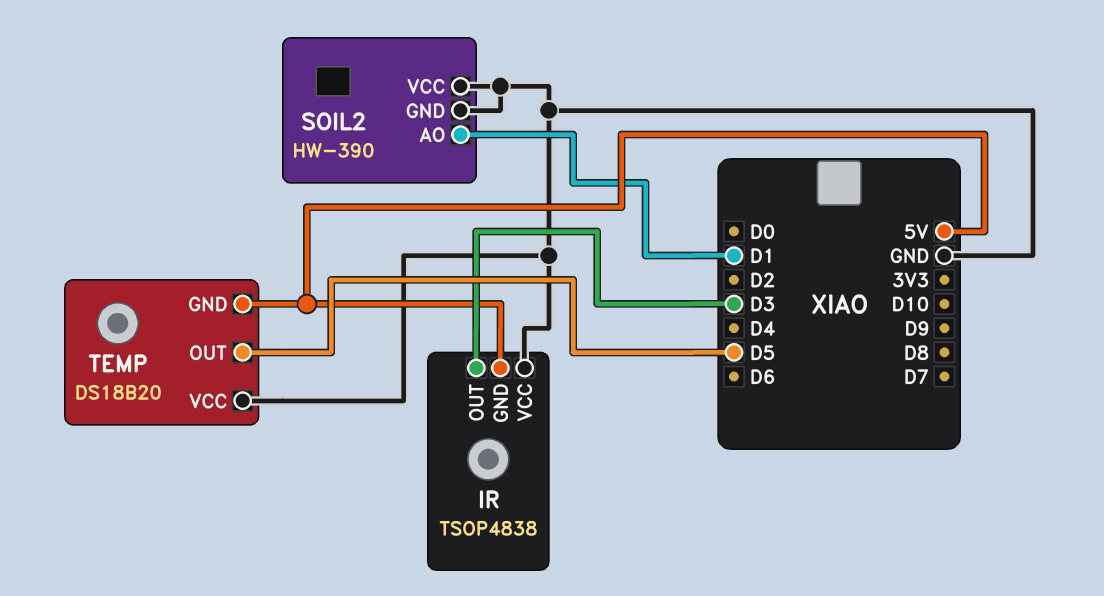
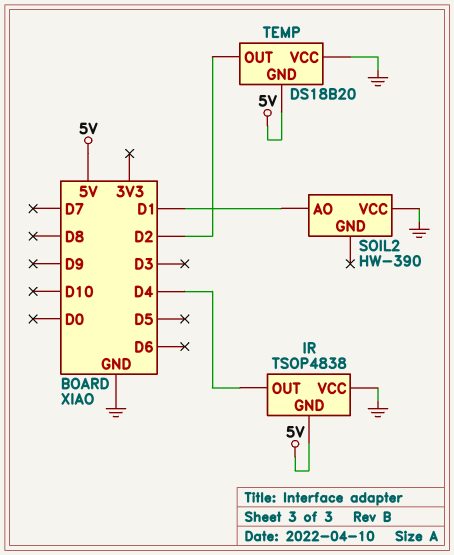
IR pin OUT: D3 -> D4
SOIL2 pin GND: GND -> none
TEMP pin OUT: D5 -> D2

